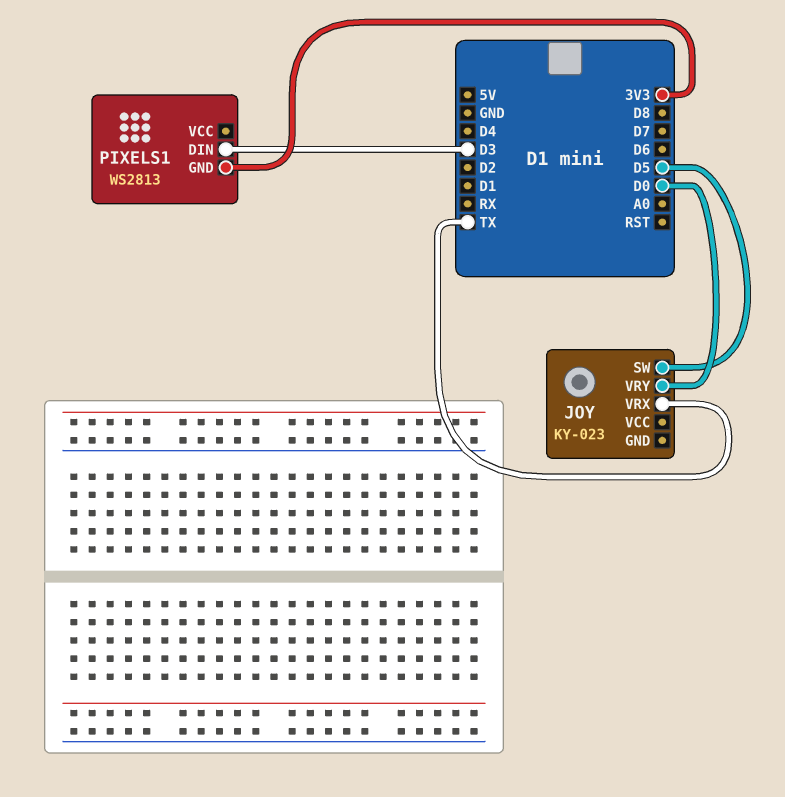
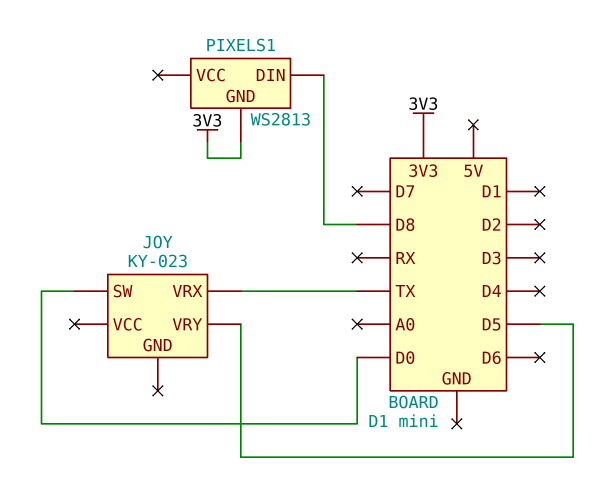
JOY pin SW: D5 -> D0
JOY pin VRY: D0 -> D5
PIXELS1 pin DIN: D3 -> D8

